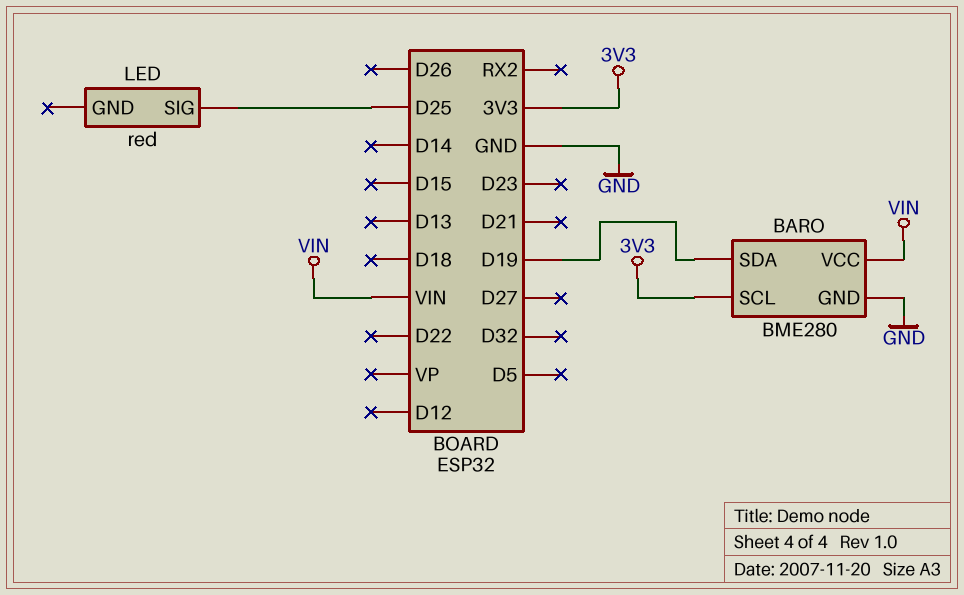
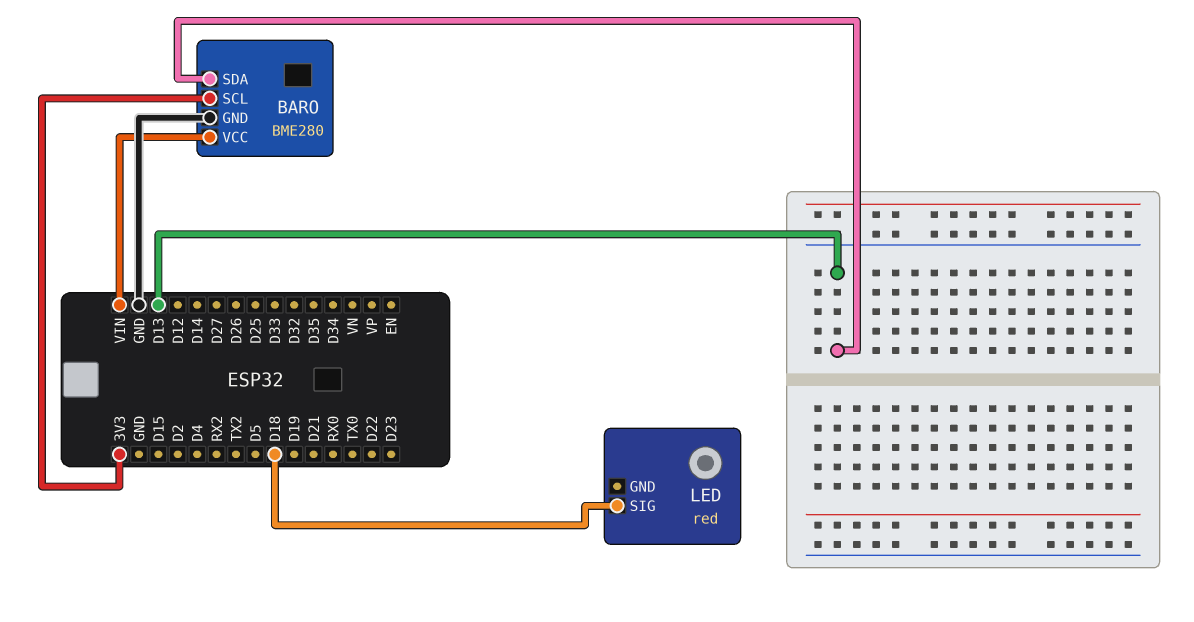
BARO pin SDA: D19 -> D13
LED pin SIG: D25 -> D18

